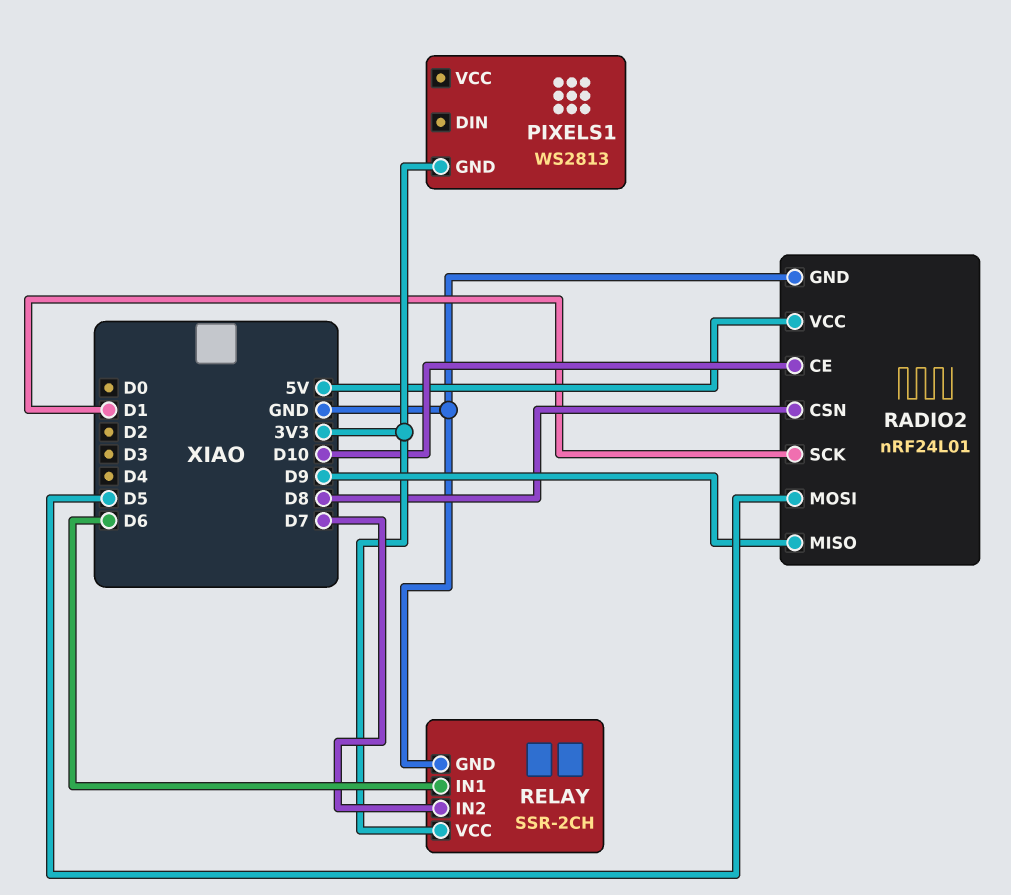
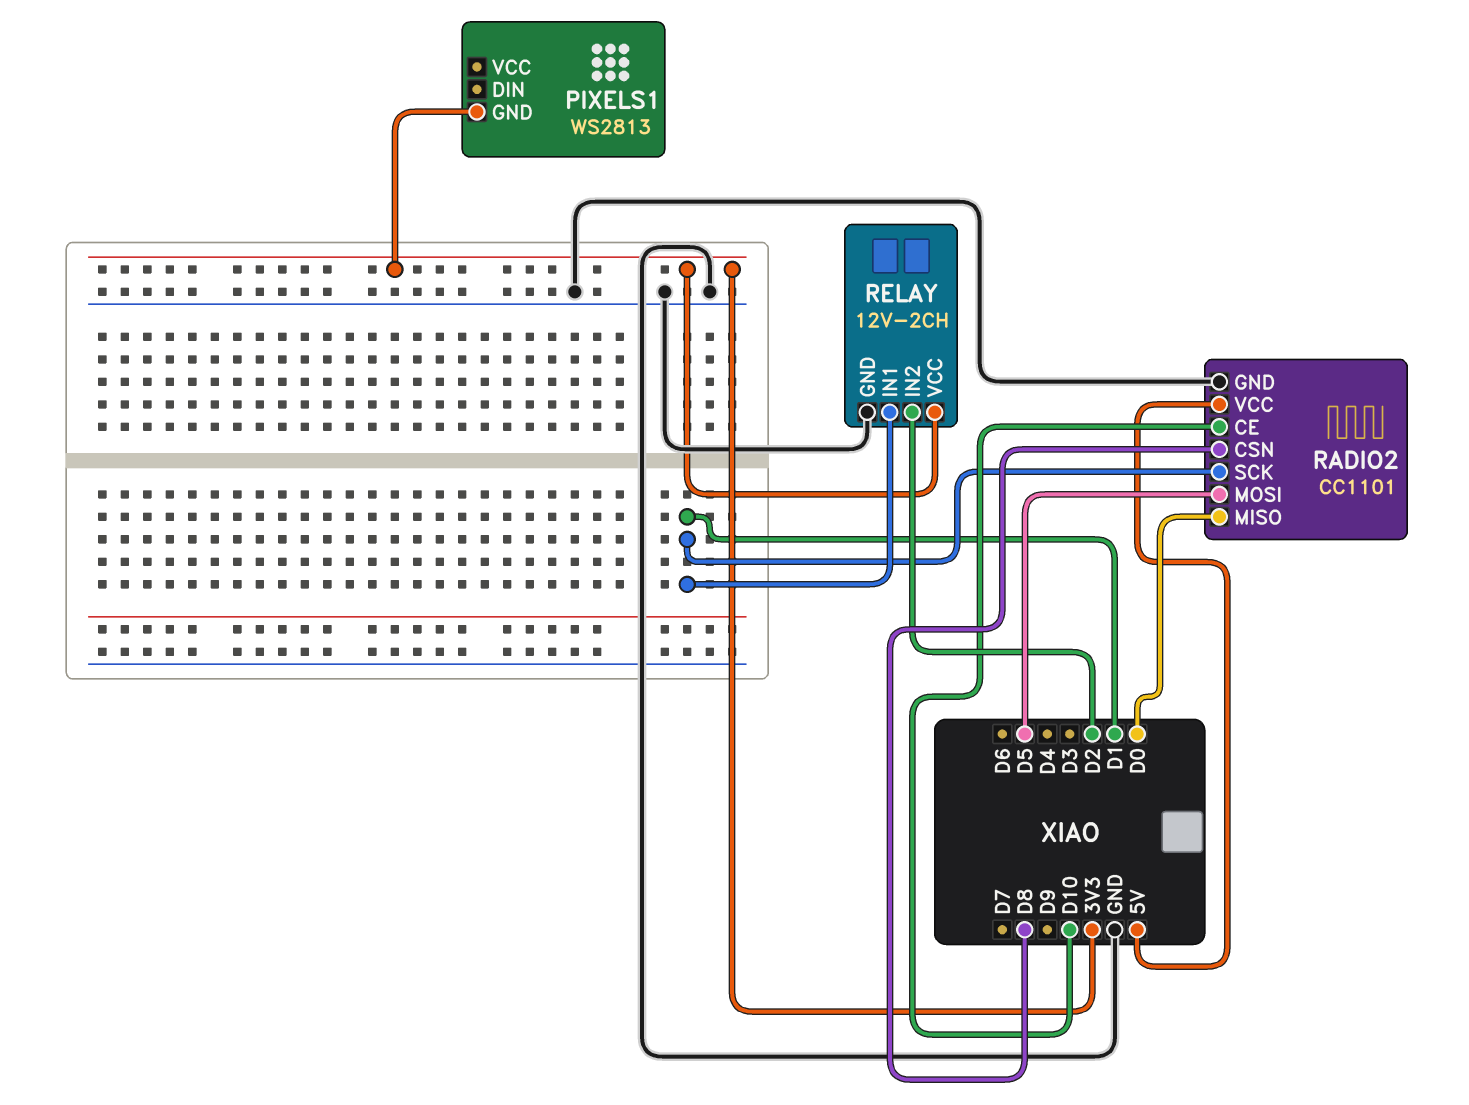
RADIO2: nRF24L01 -> CC1101
RADIO2 pin MISO: D9 -> D0
RELAY: SSR-2CH -> 12V-2CH
RELAY pin IN1: D6 -> D1
RELAY pin IN2: D7 -> D2

